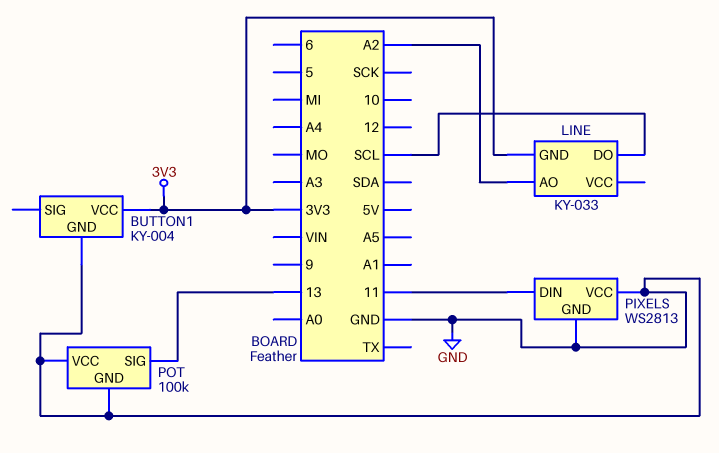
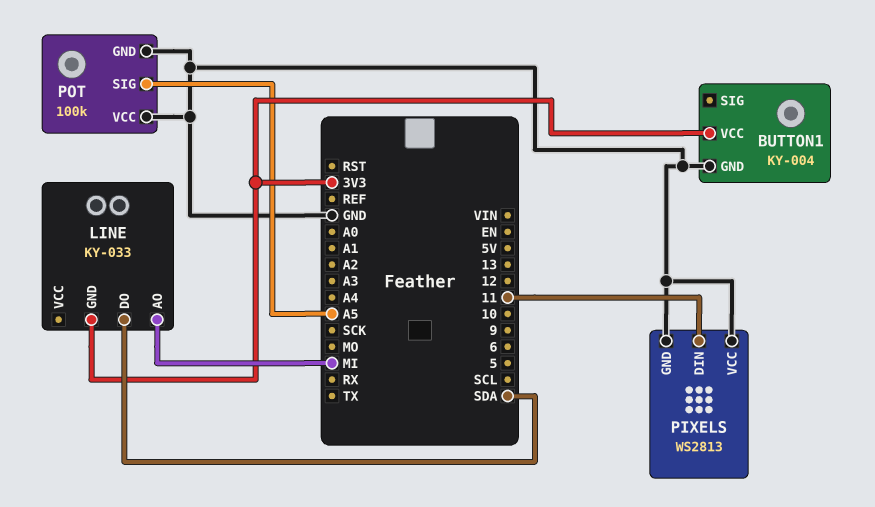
LINE pin AO: A2 -> MI
LINE pin DO: SCL -> SDA
POT pin SIG: 13 -> A5

